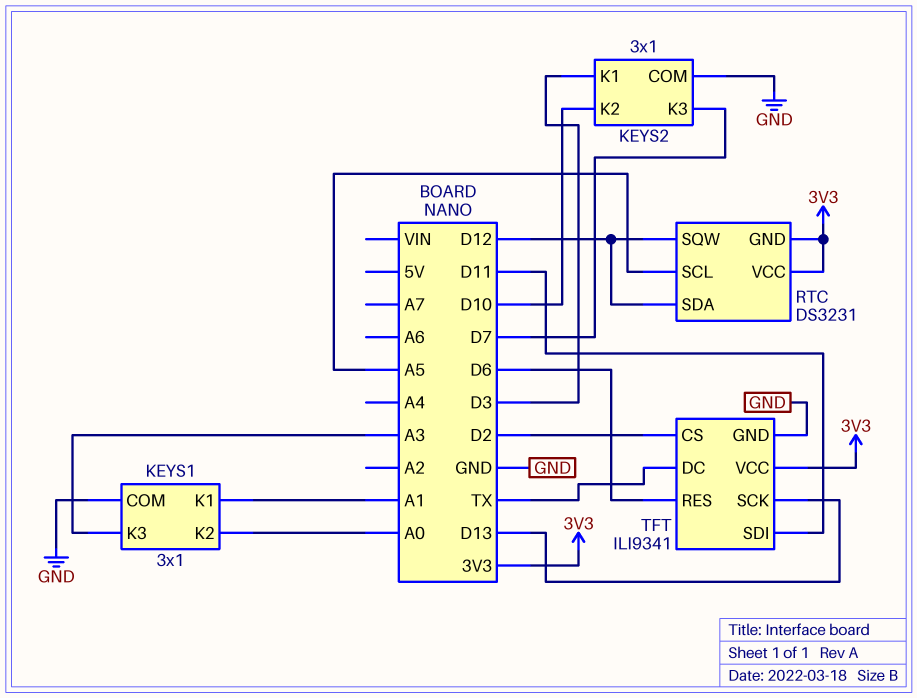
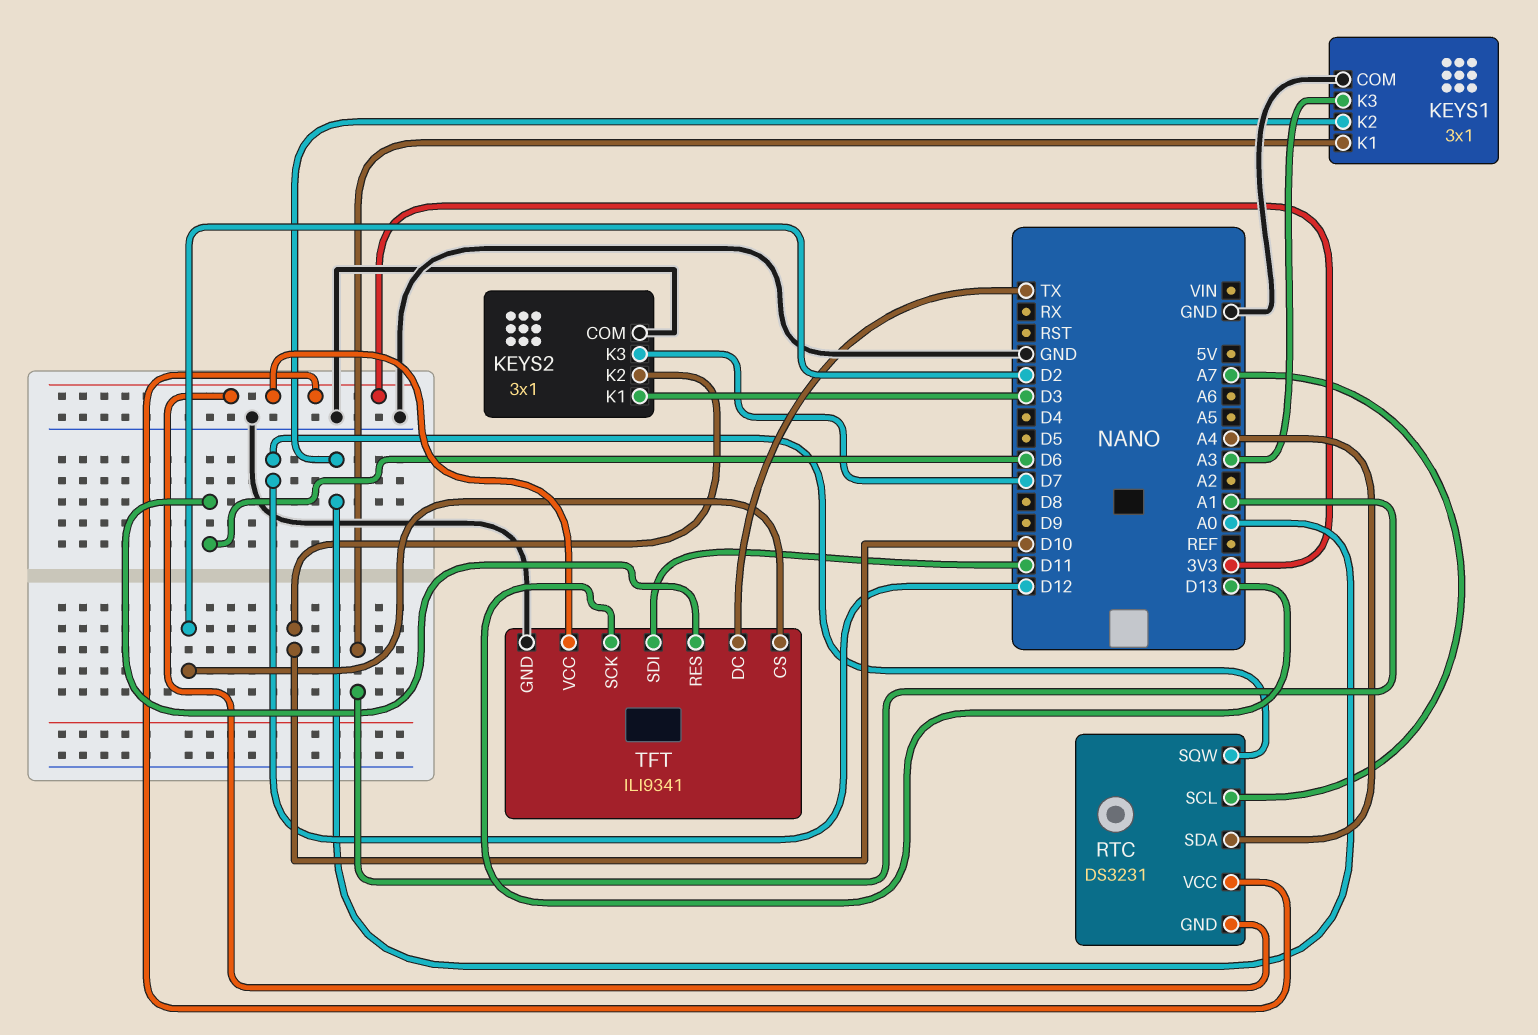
RTC pin SCL: A5 -> A7
RTC pin SDA: D12 -> A4

